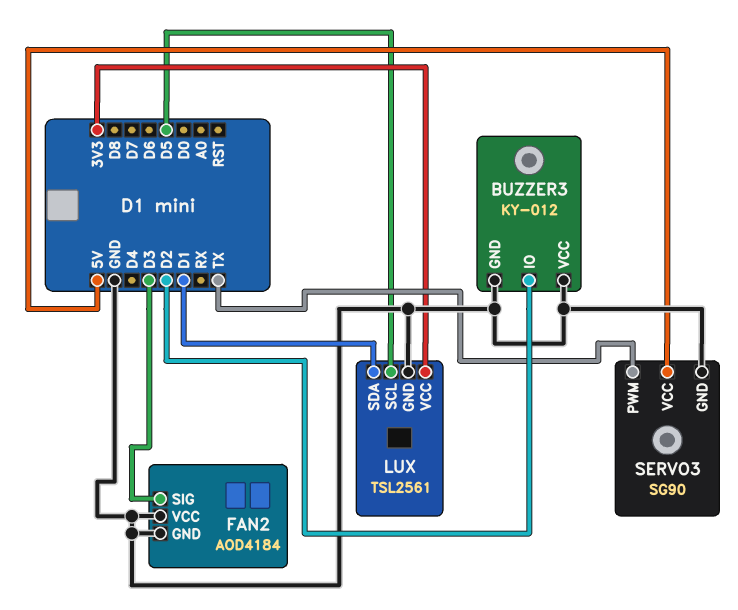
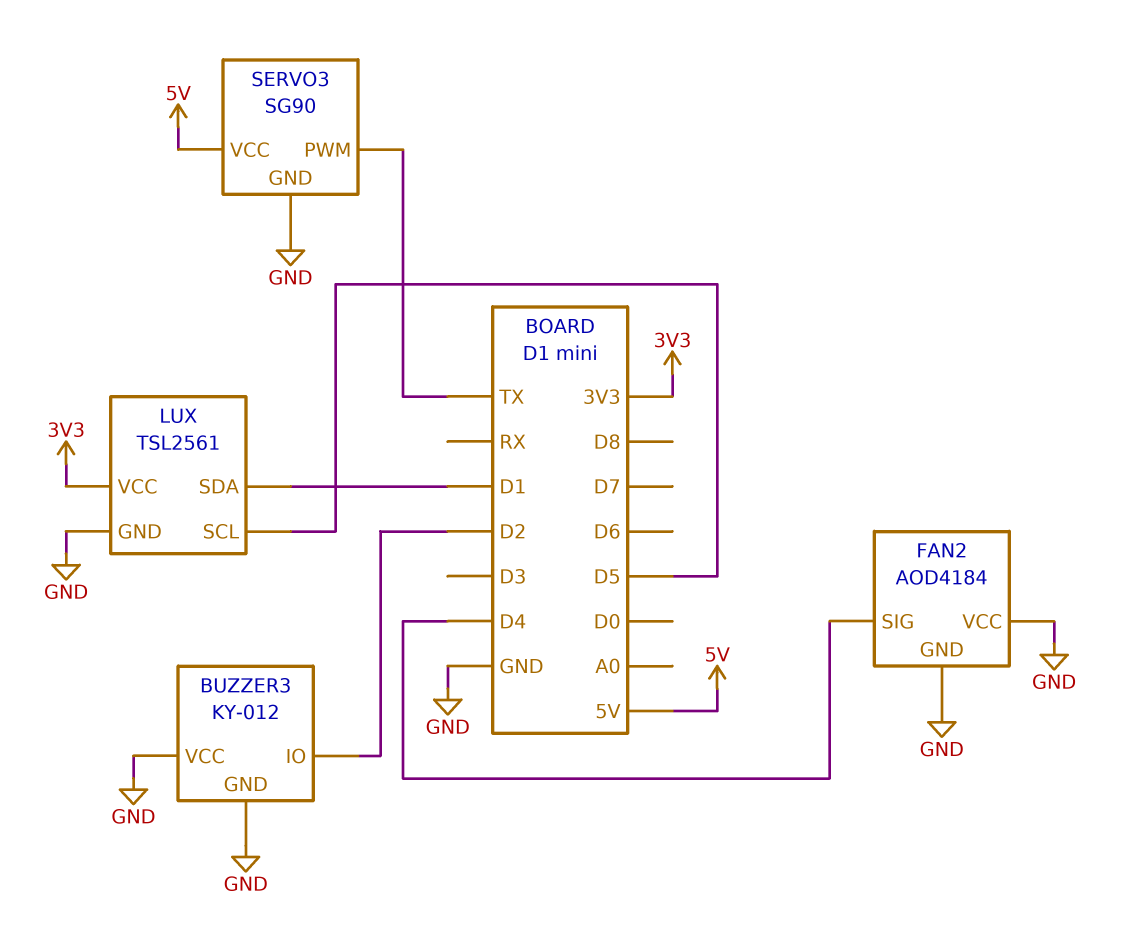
FAN2 pin SIG: D3 -> D4

